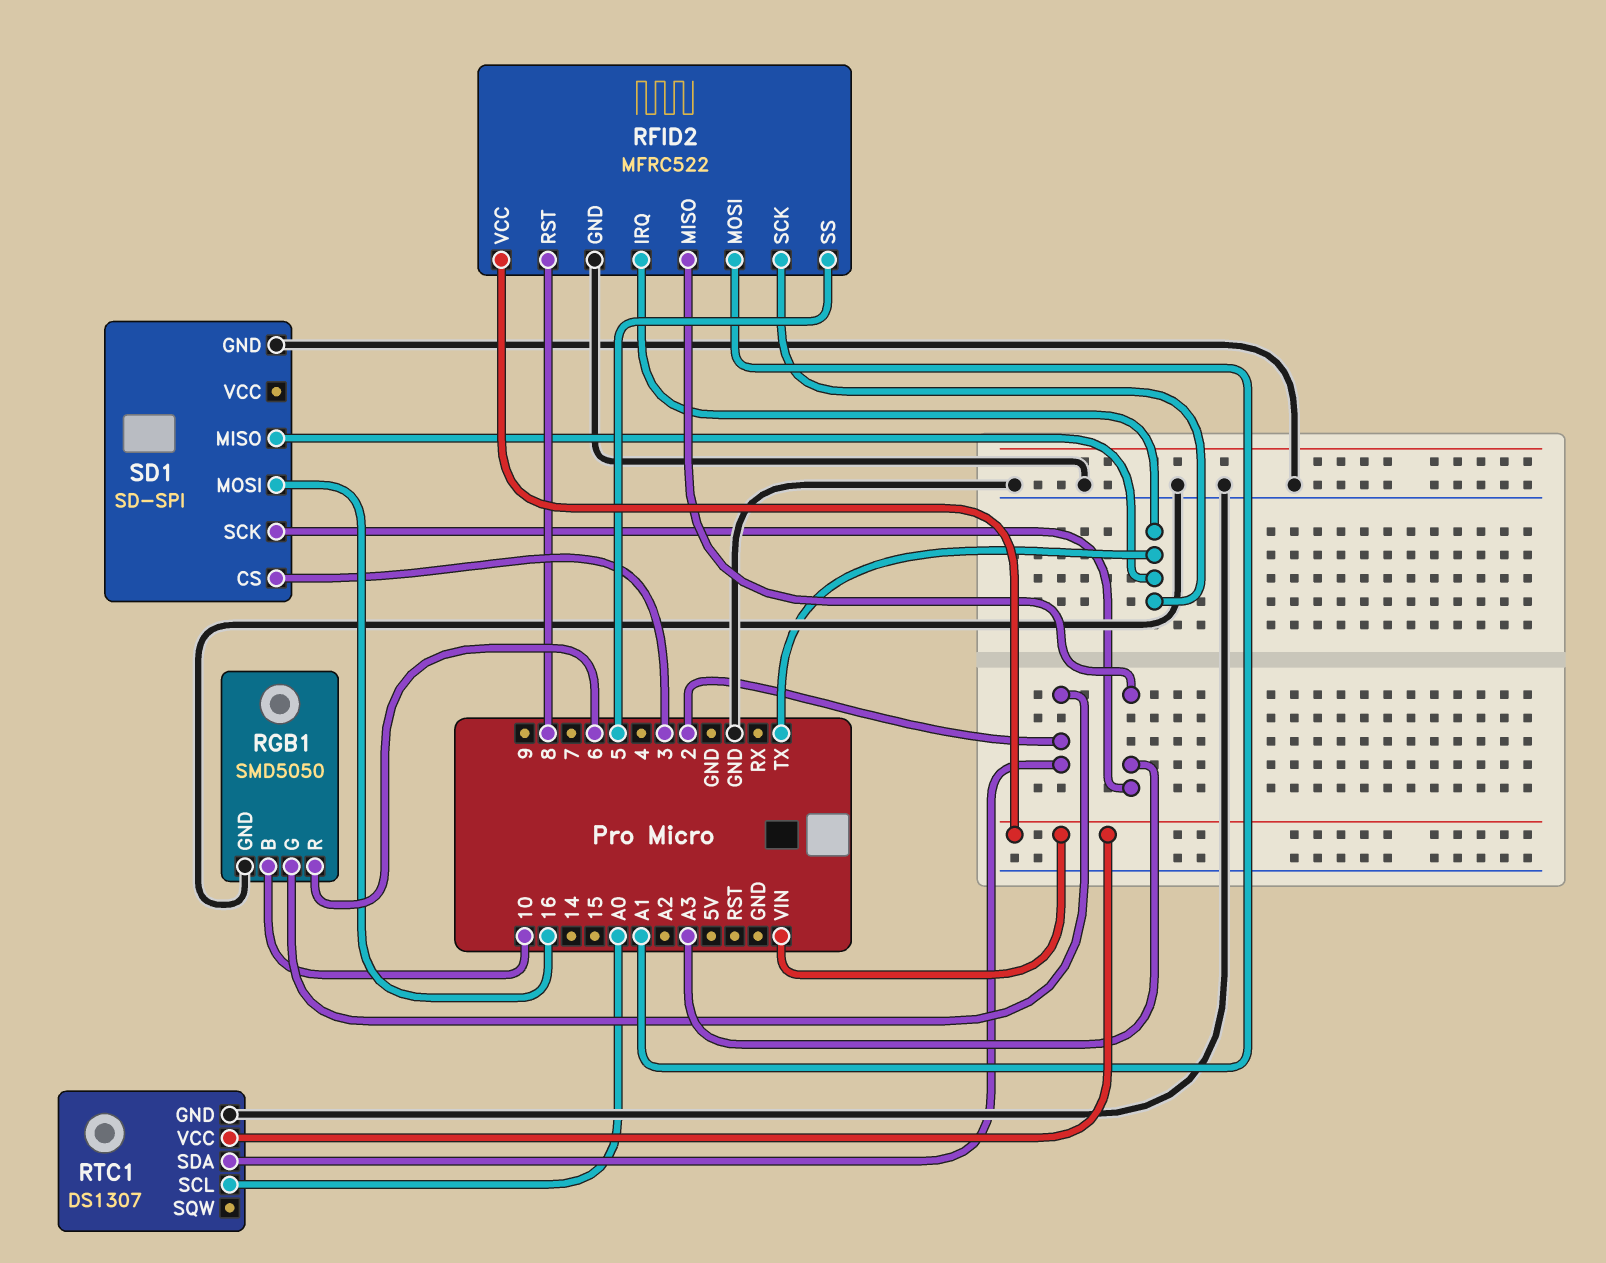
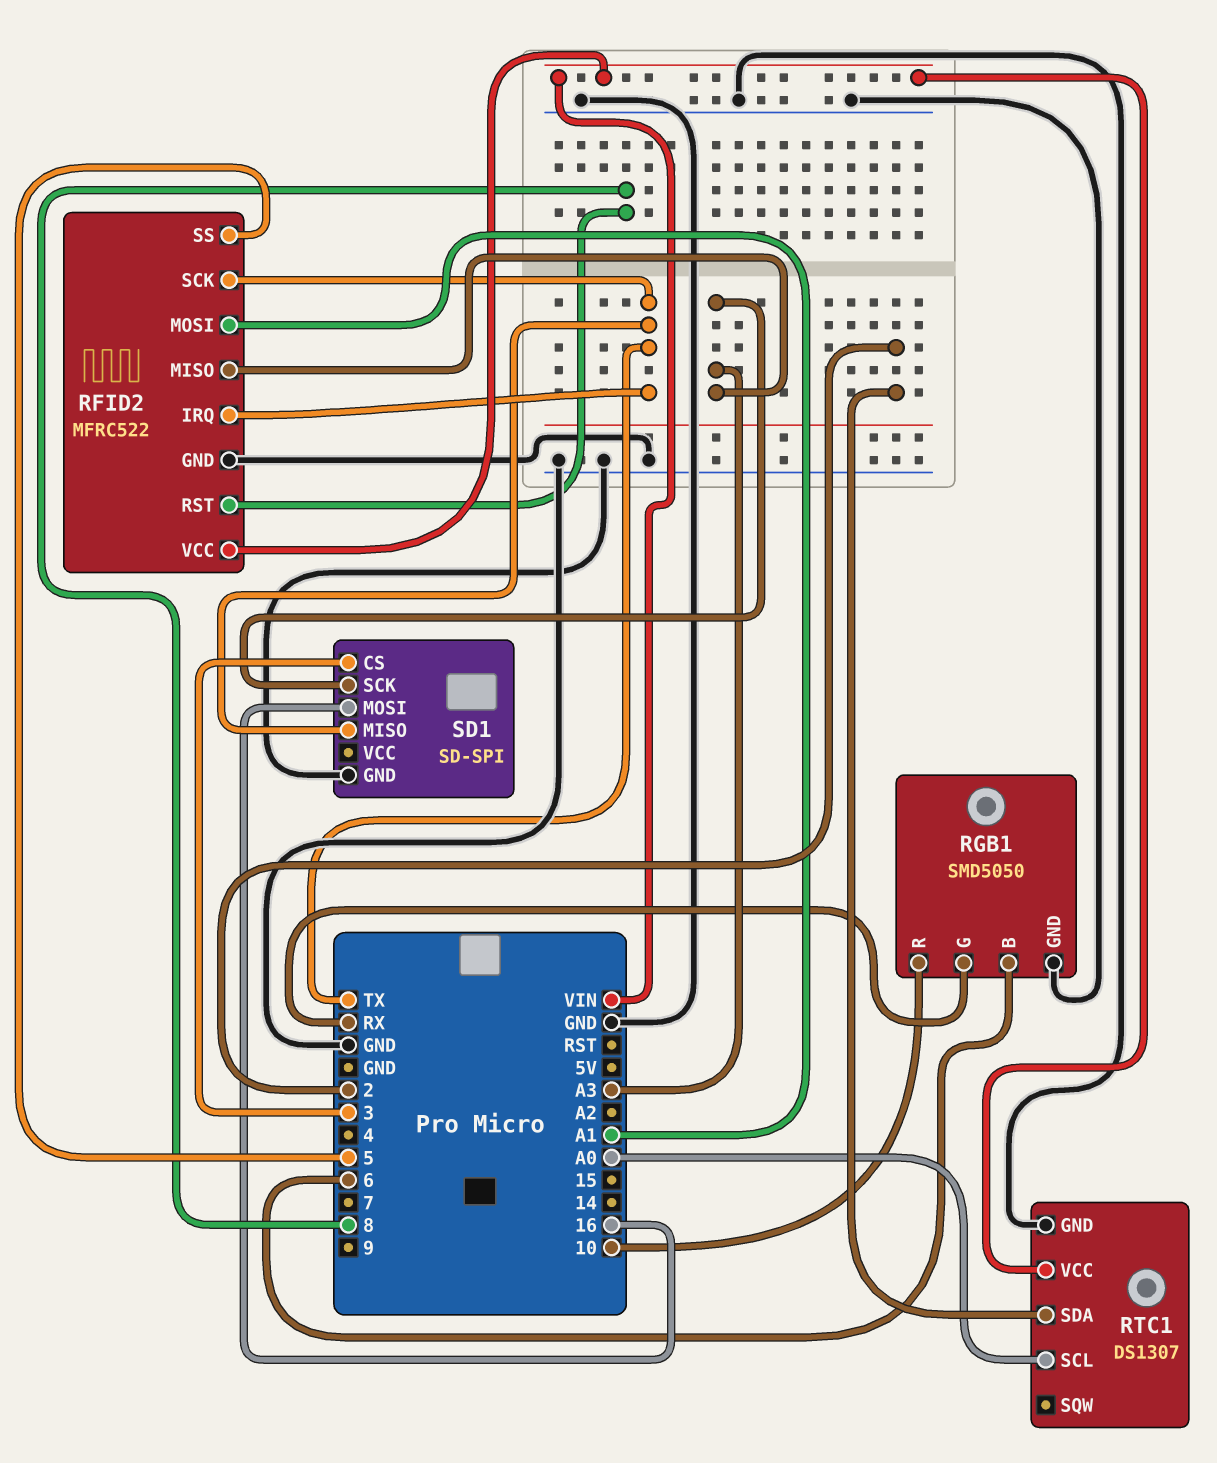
RGB1 pin B: 10 -> 6
RGB1 pin G: 2 -> RX
RGB1 pin R: 6 -> 10

